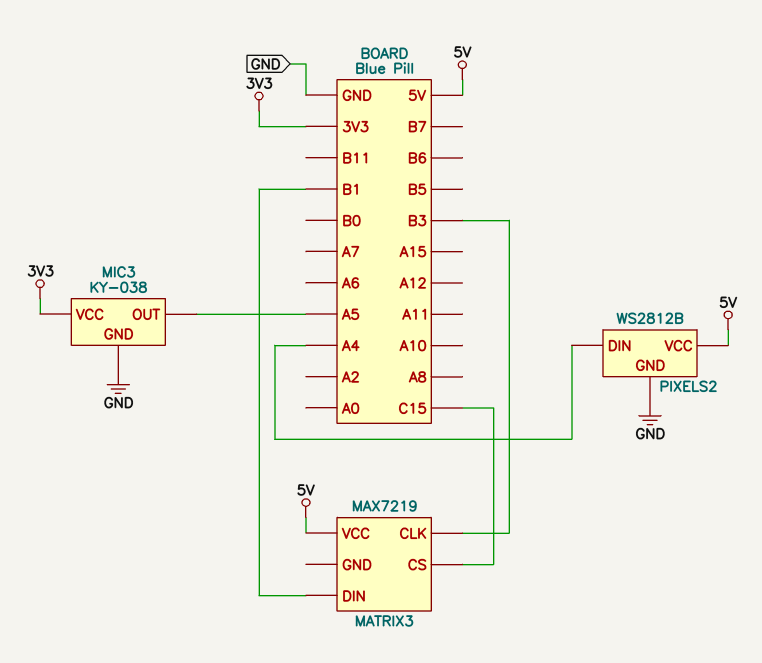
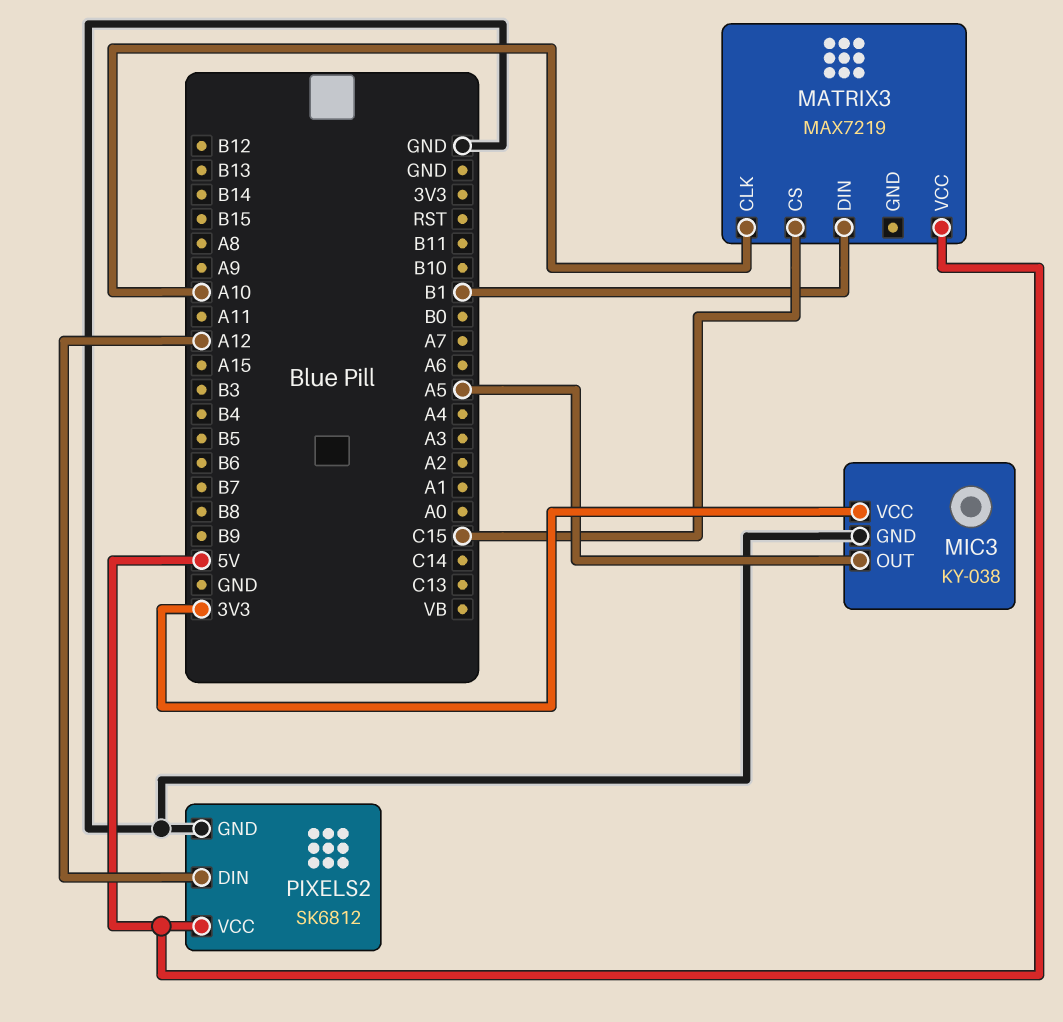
MATRIX3 pin CLK: B3 -> A10
PIXELS2: WS2812B -> SK6812
PIXELS2 pin DIN: A4 -> A12

